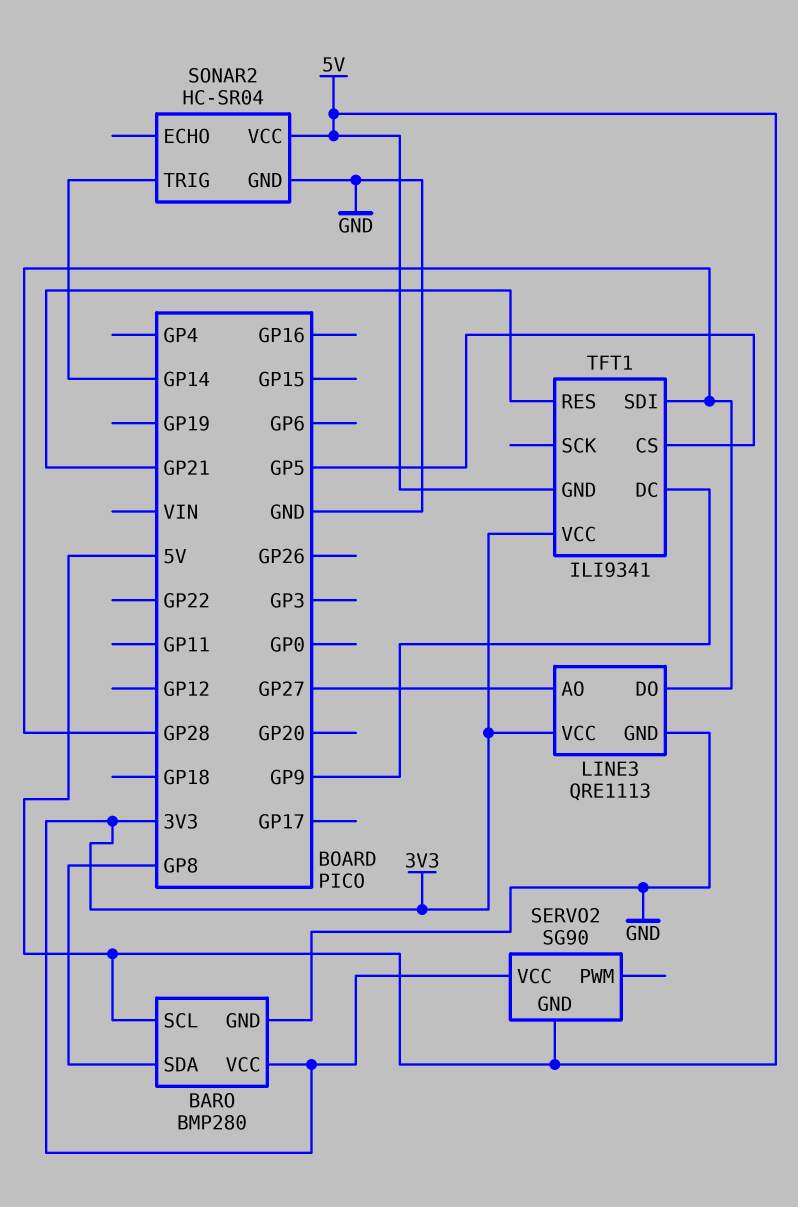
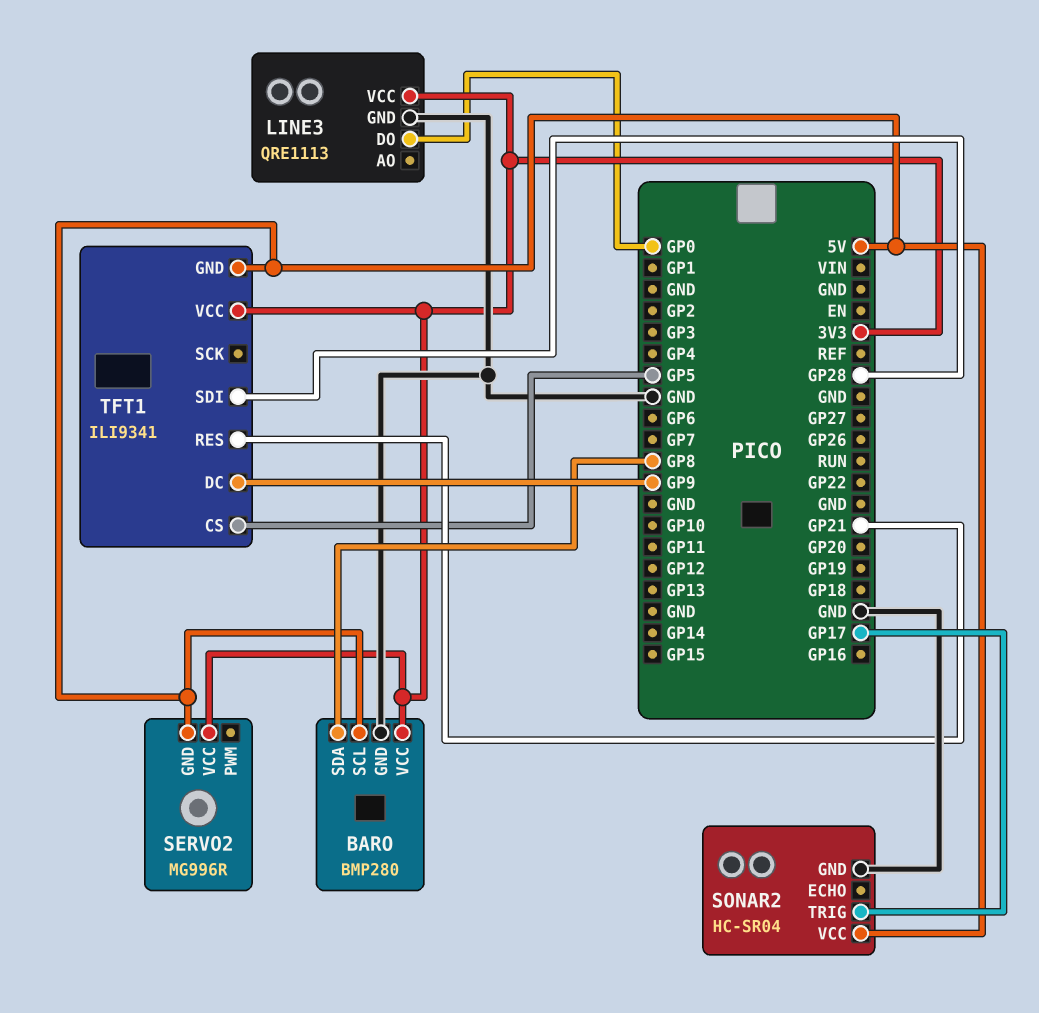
LINE3 pin AO: GP27 -> none
LINE3 pin DO: GP28 -> GP0
SERVO2: SG90 -> MG996R
SONAR2 pin TRIG: GP14 -> GP17

